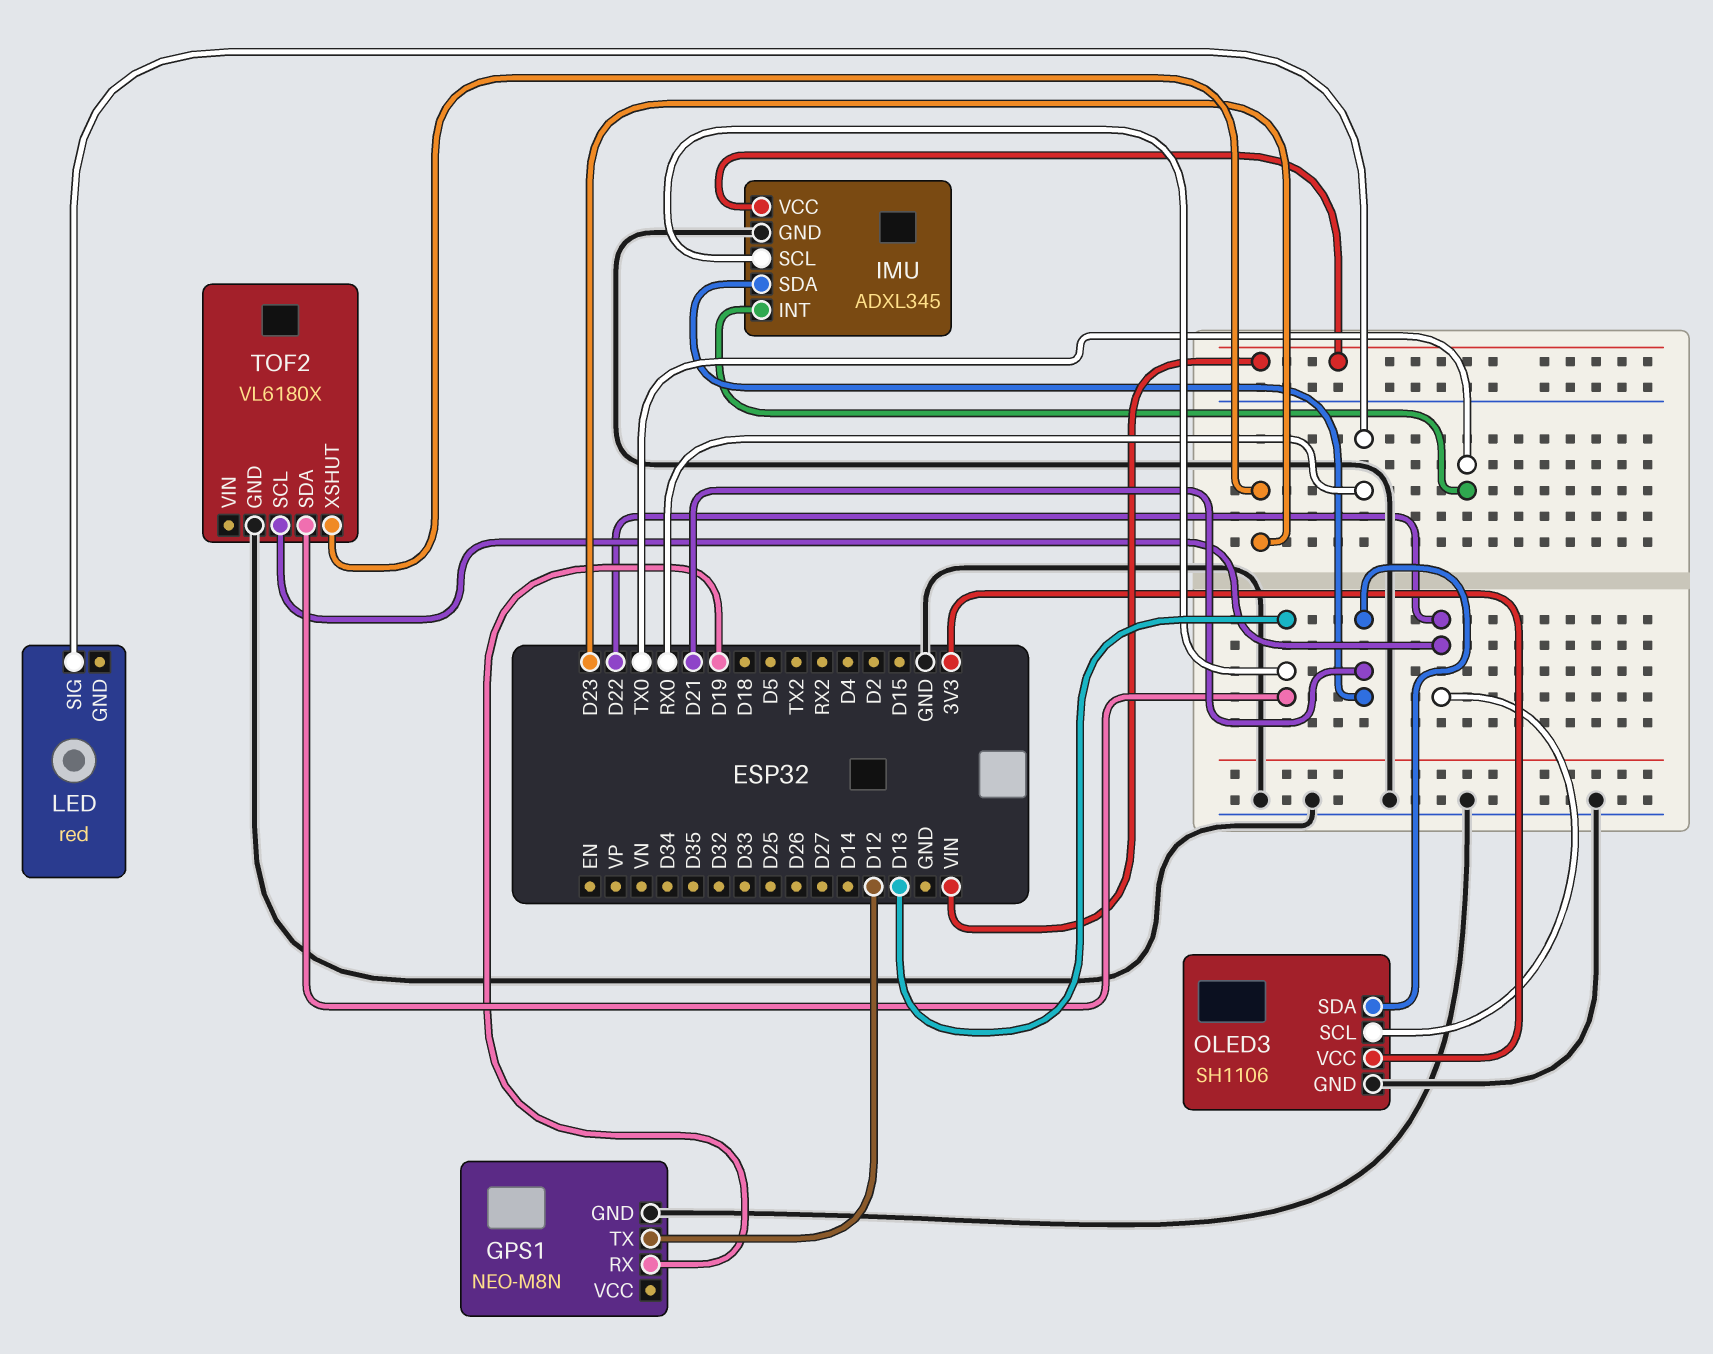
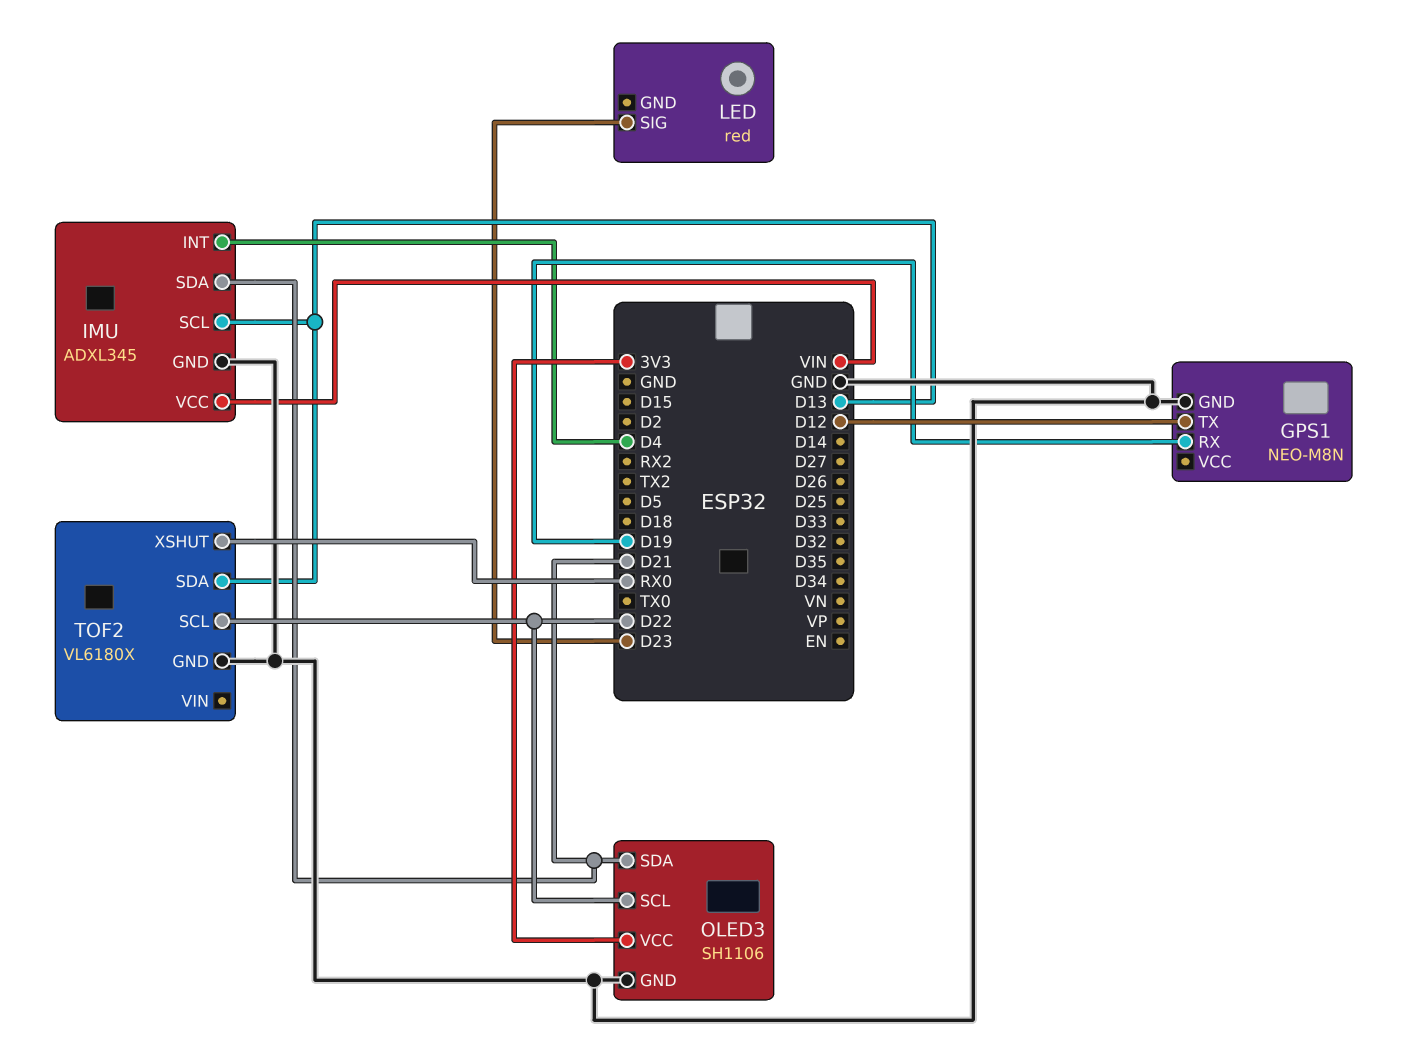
IMU pin INT: TX0 -> D4
LED pin SIG: RX0 -> D23
TOF2 pin XSHUT: D23 -> RX0

